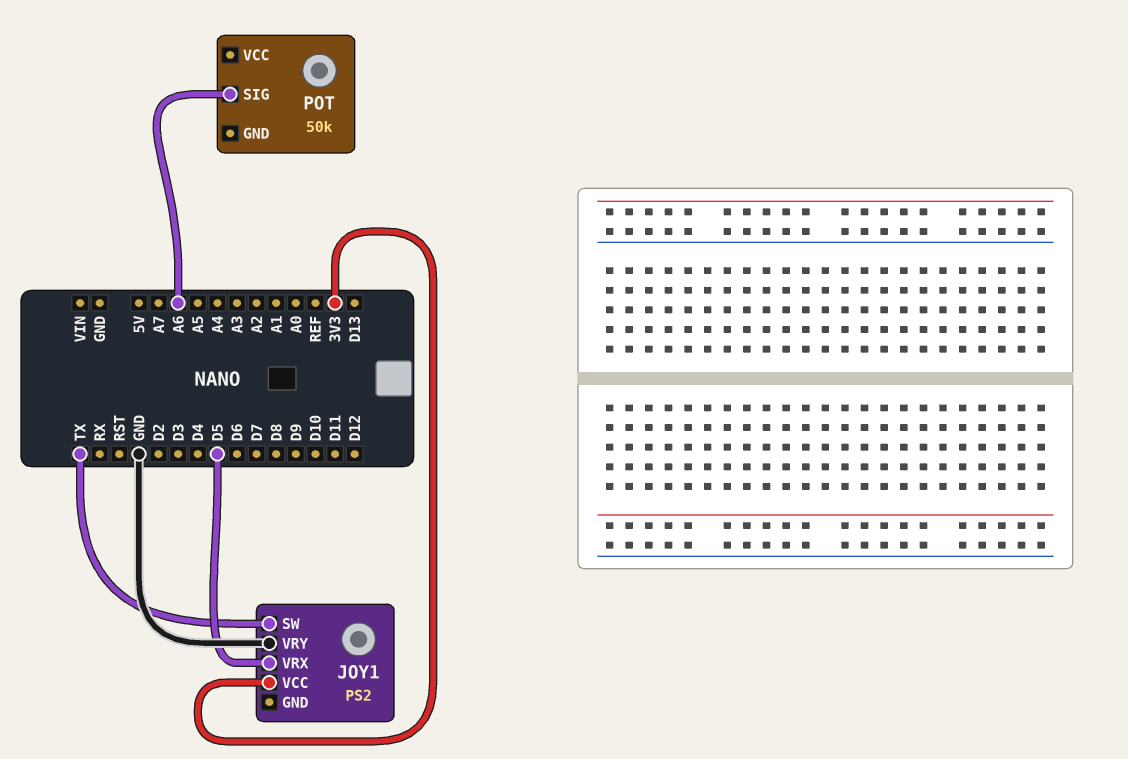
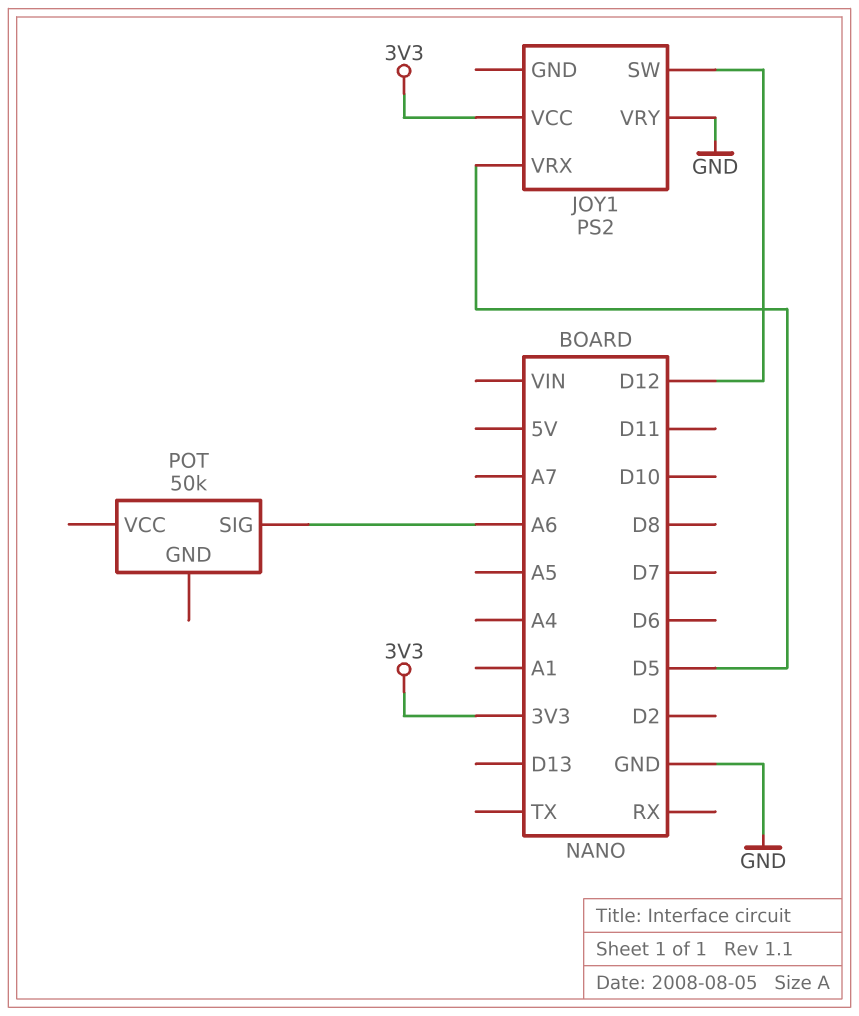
JOY1 pin SW: TX -> D12

